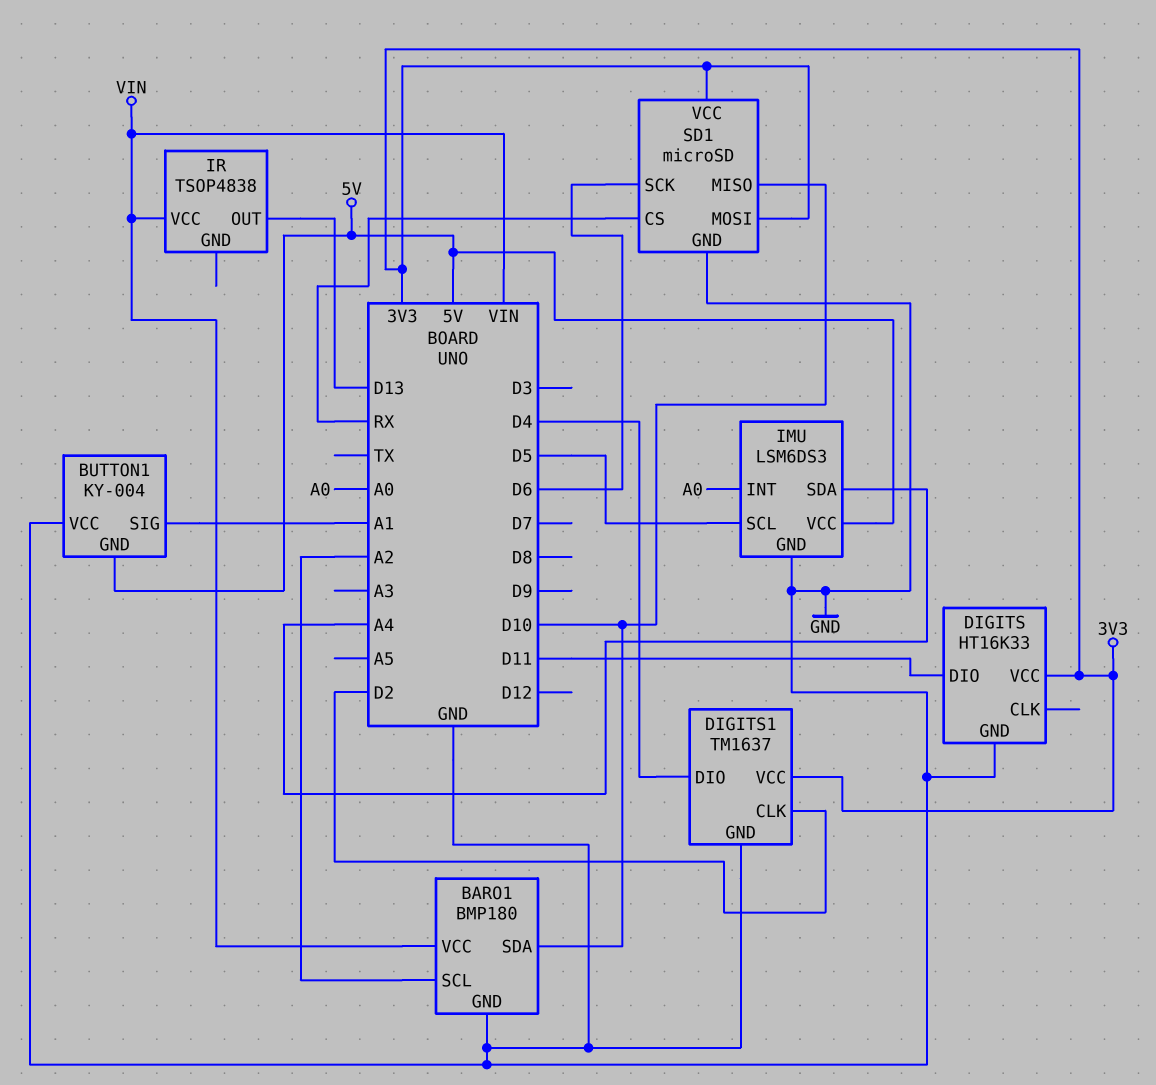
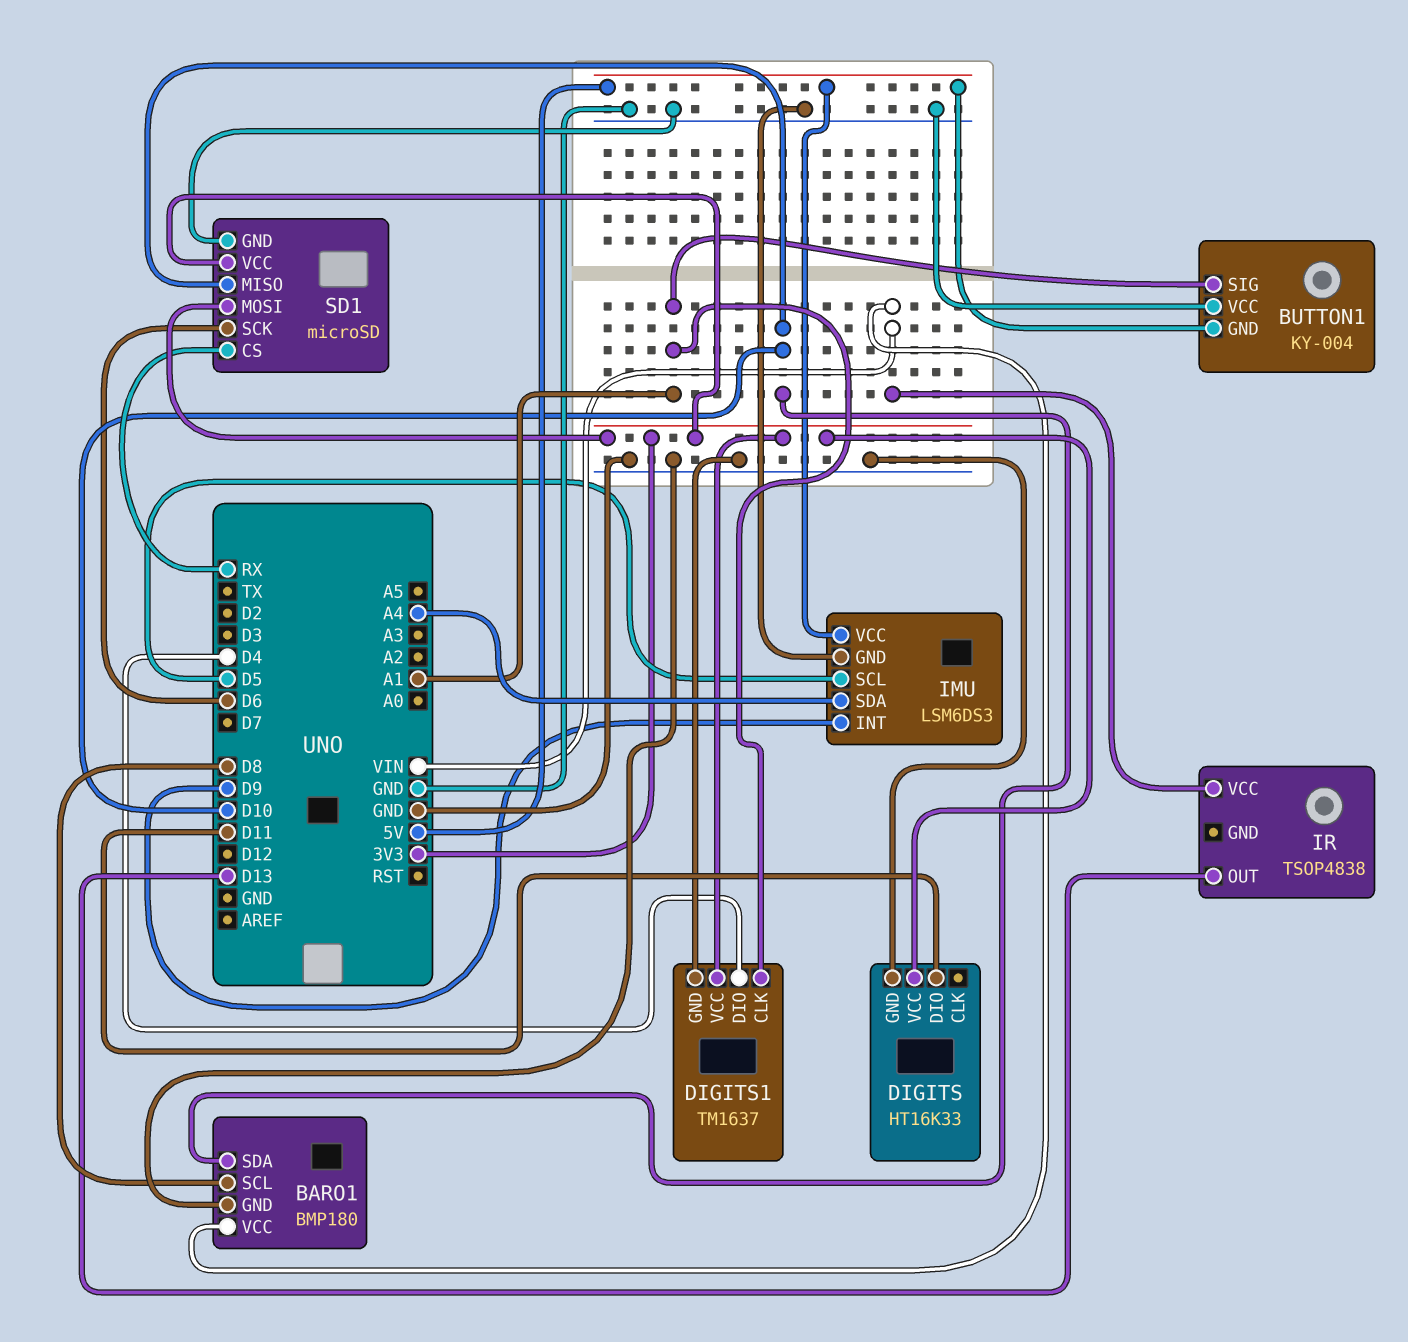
BARO1 pin SCL: A2 -> D8
DIGITS1 pin CLK: D2 -> A1
IMU pin INT: A0 -> D9

